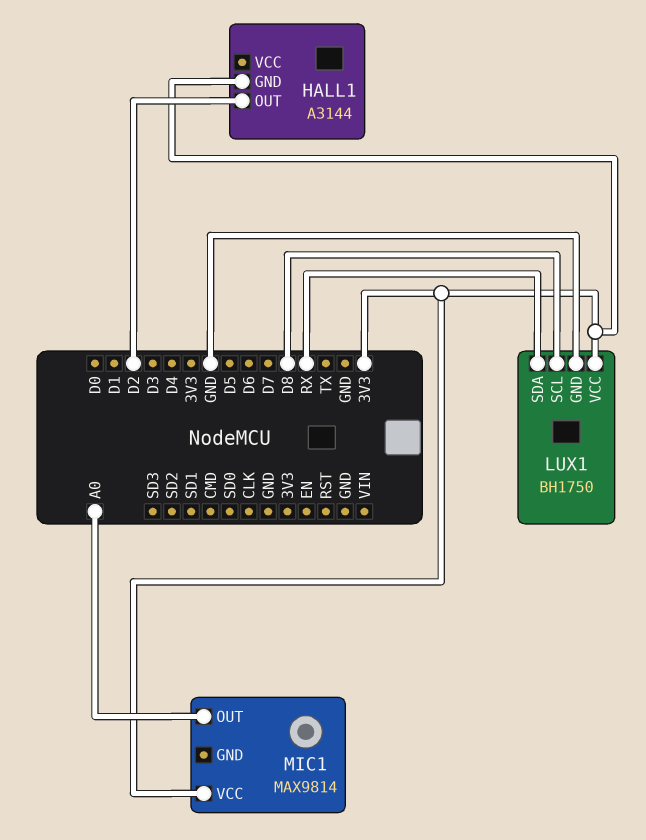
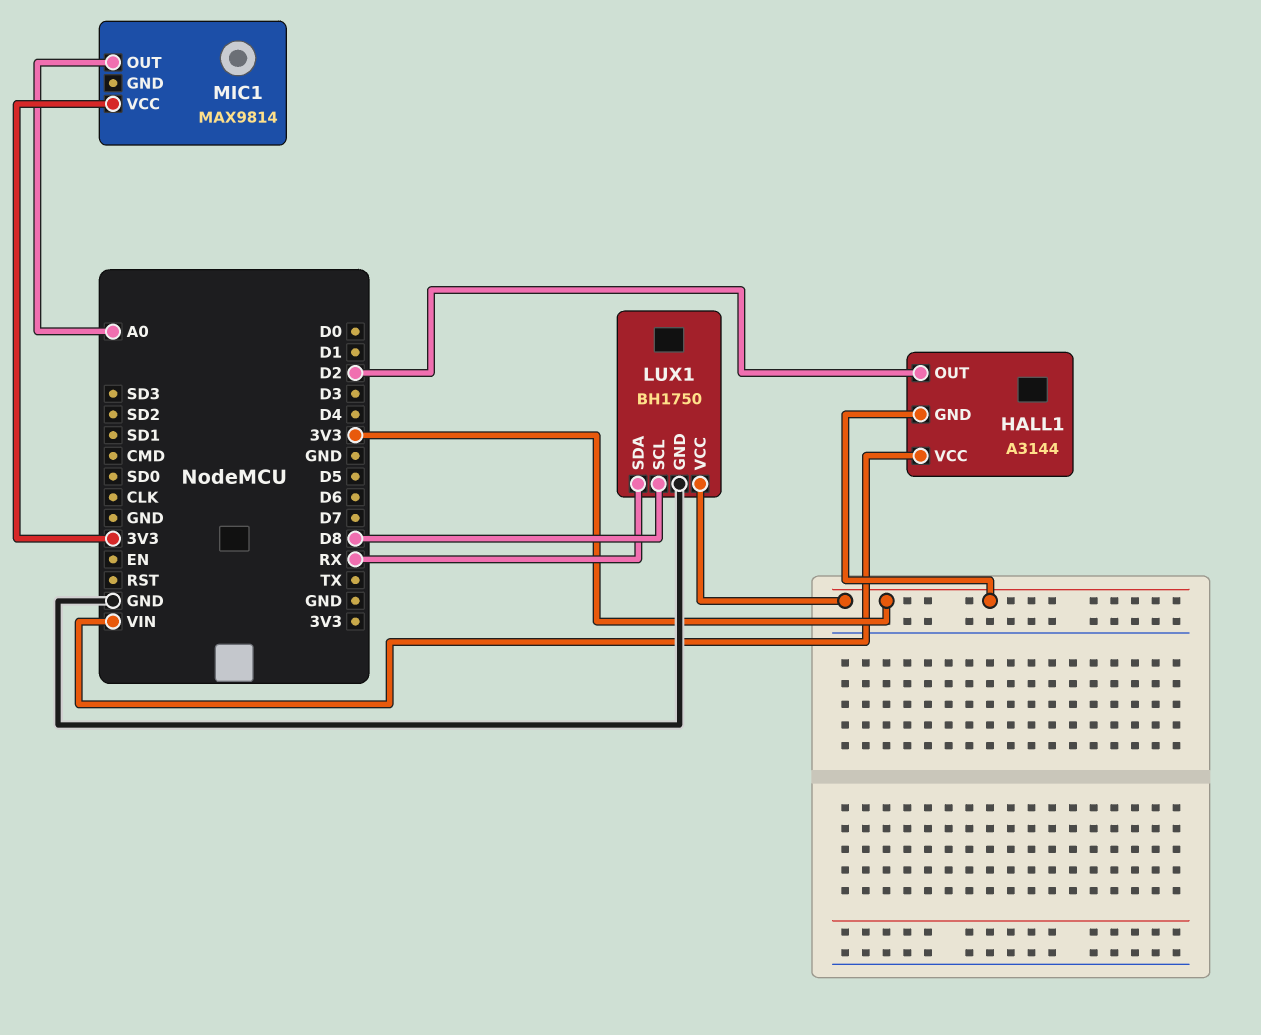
HALL1 pin VCC: none -> VIN

